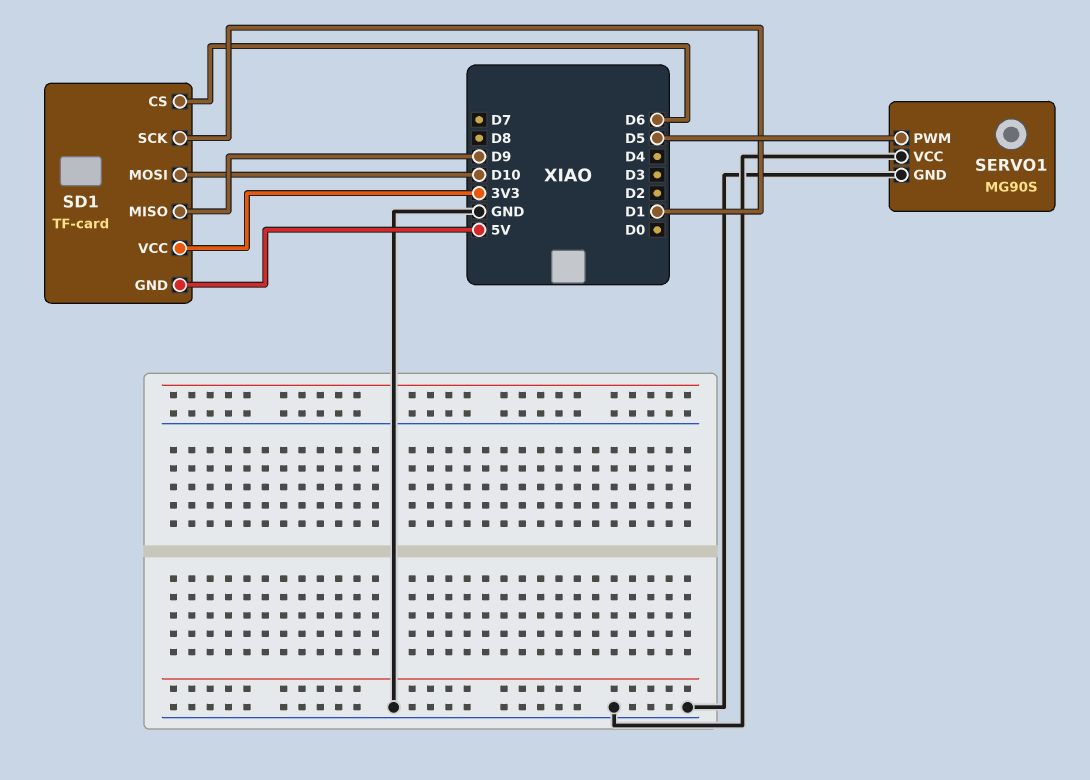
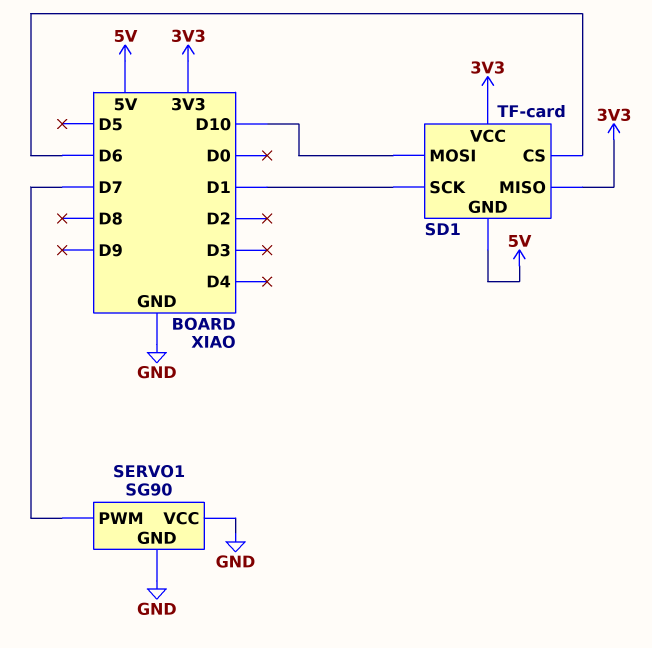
SD1 pin MISO: D9 -> 3V3
SERVO1: MG90S -> SG90
SERVO1 pin PWM: D5 -> D7

